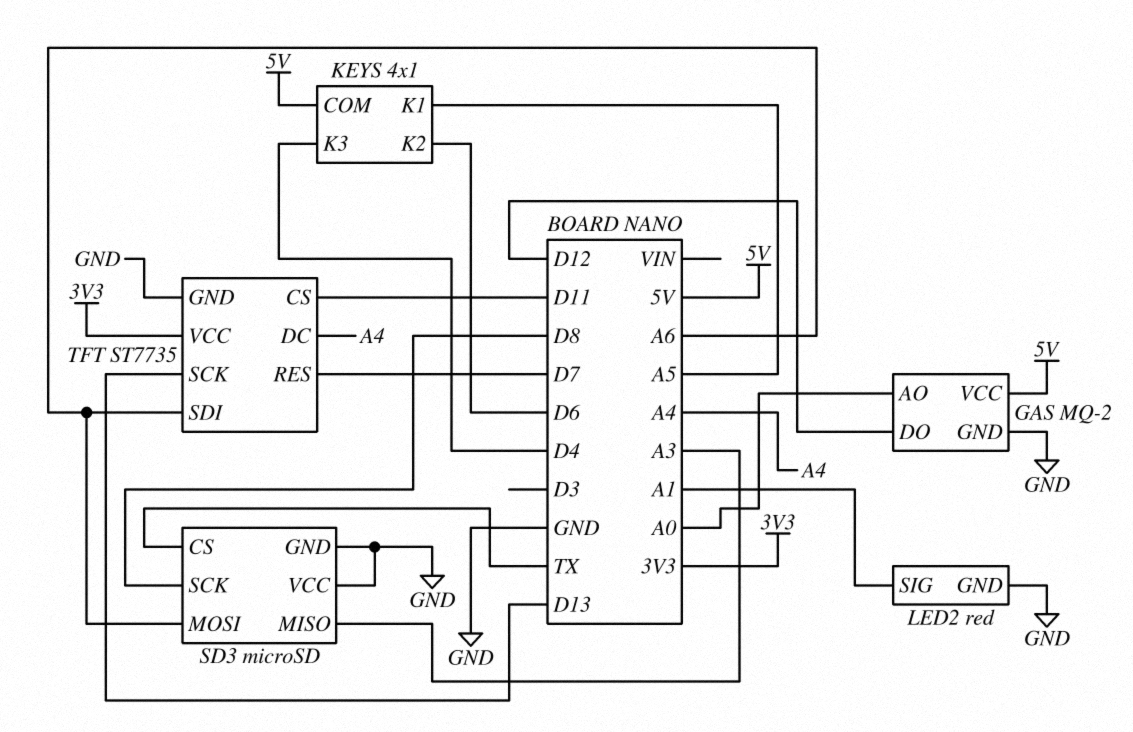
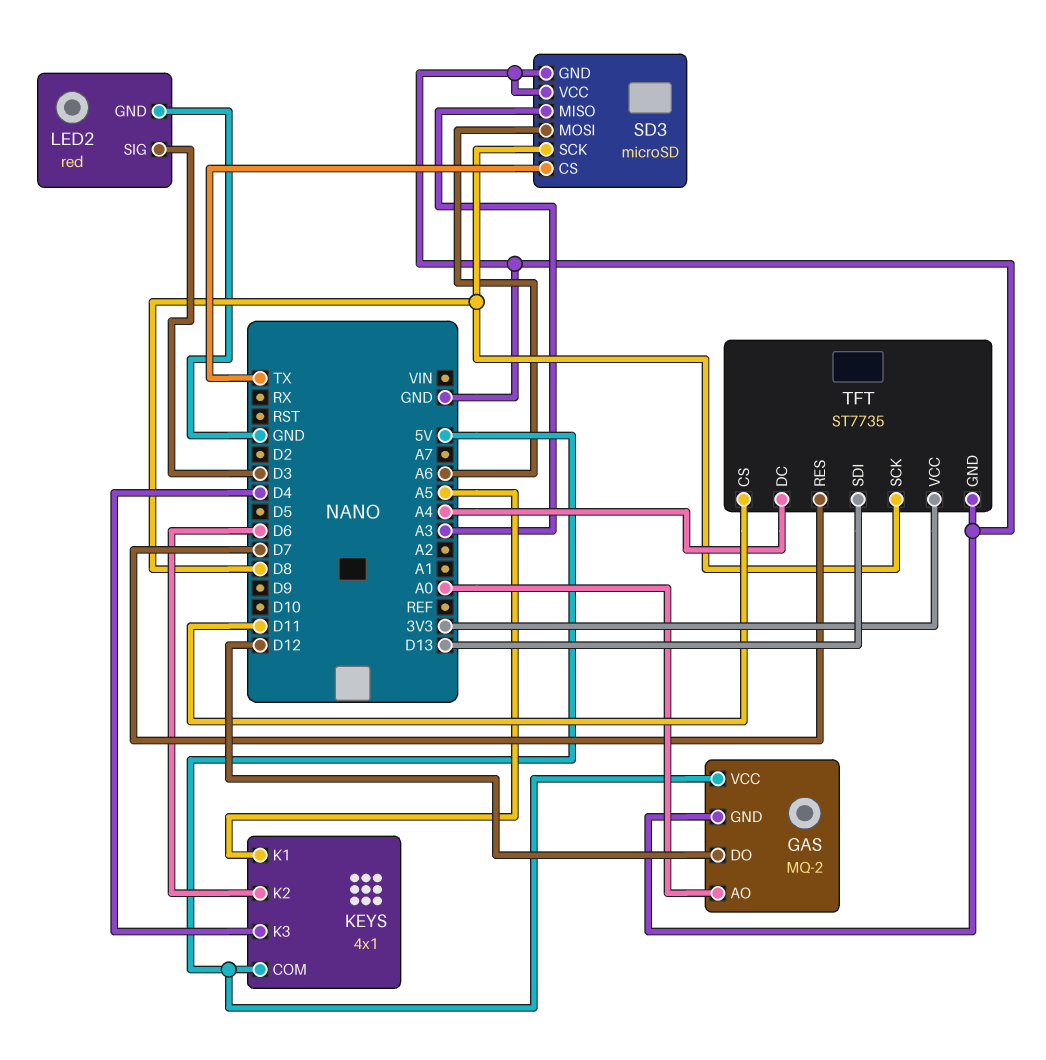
LED2 pin SIG: A1 -> D3
TFT pin SCK: D13 -> D8
TFT pin SDI: A6 -> D13

